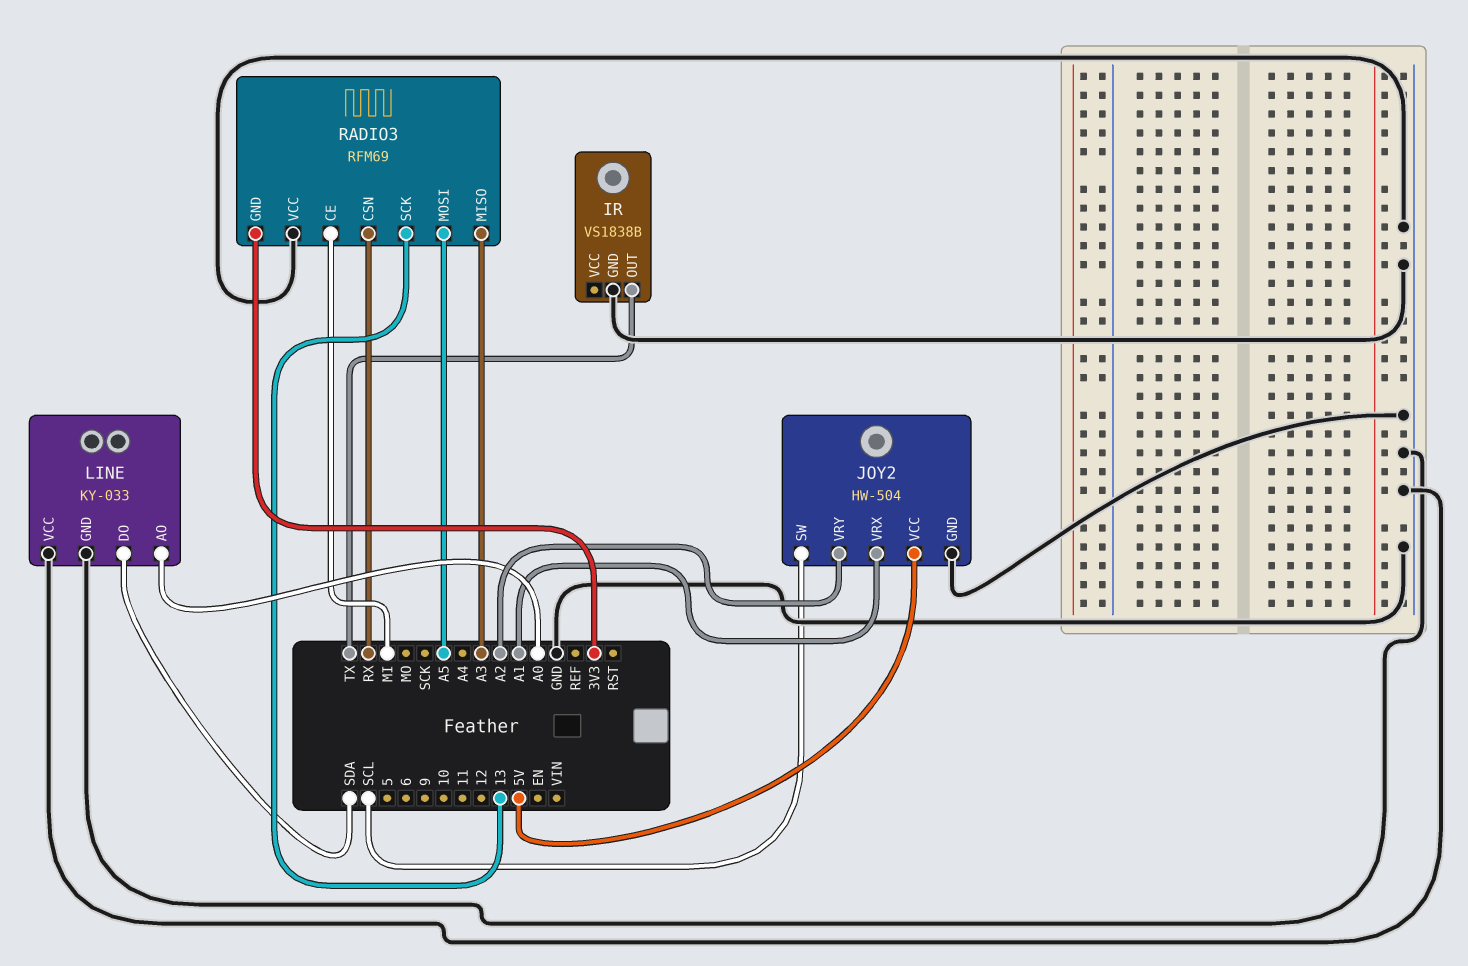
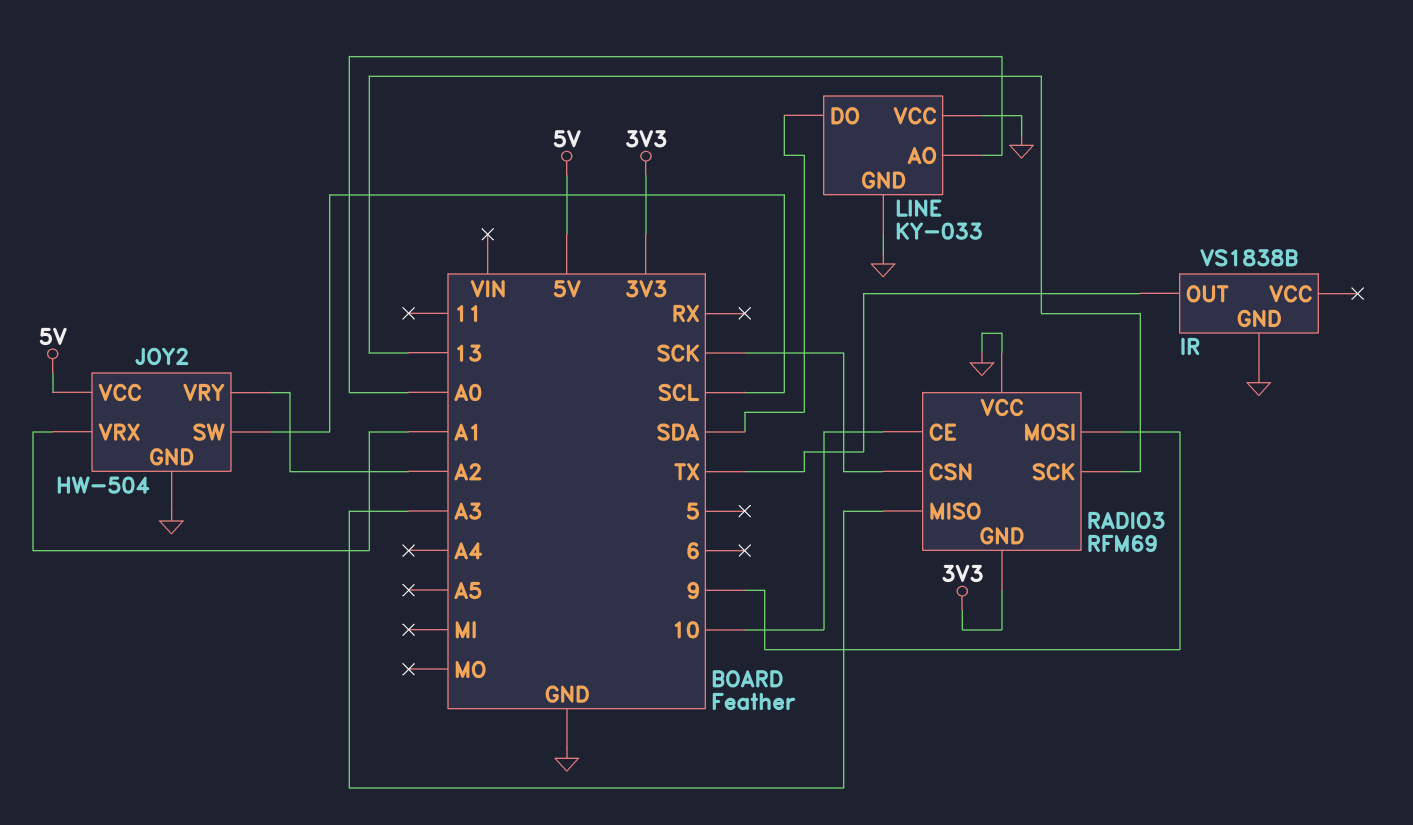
RADIO3 pin CE: MI -> 10
RADIO3 pin CSN: RX -> SCK
RADIO3 pin MOSI: A5 -> 9

